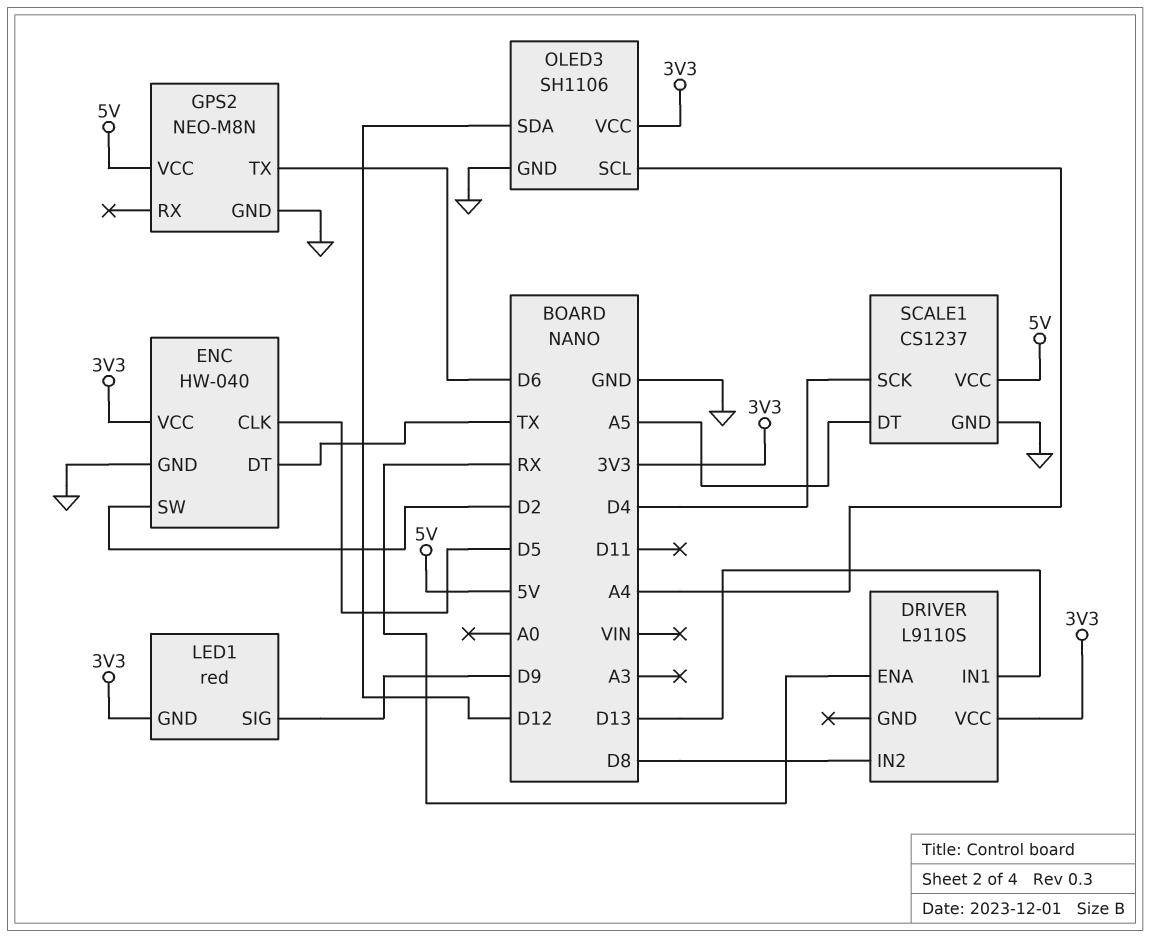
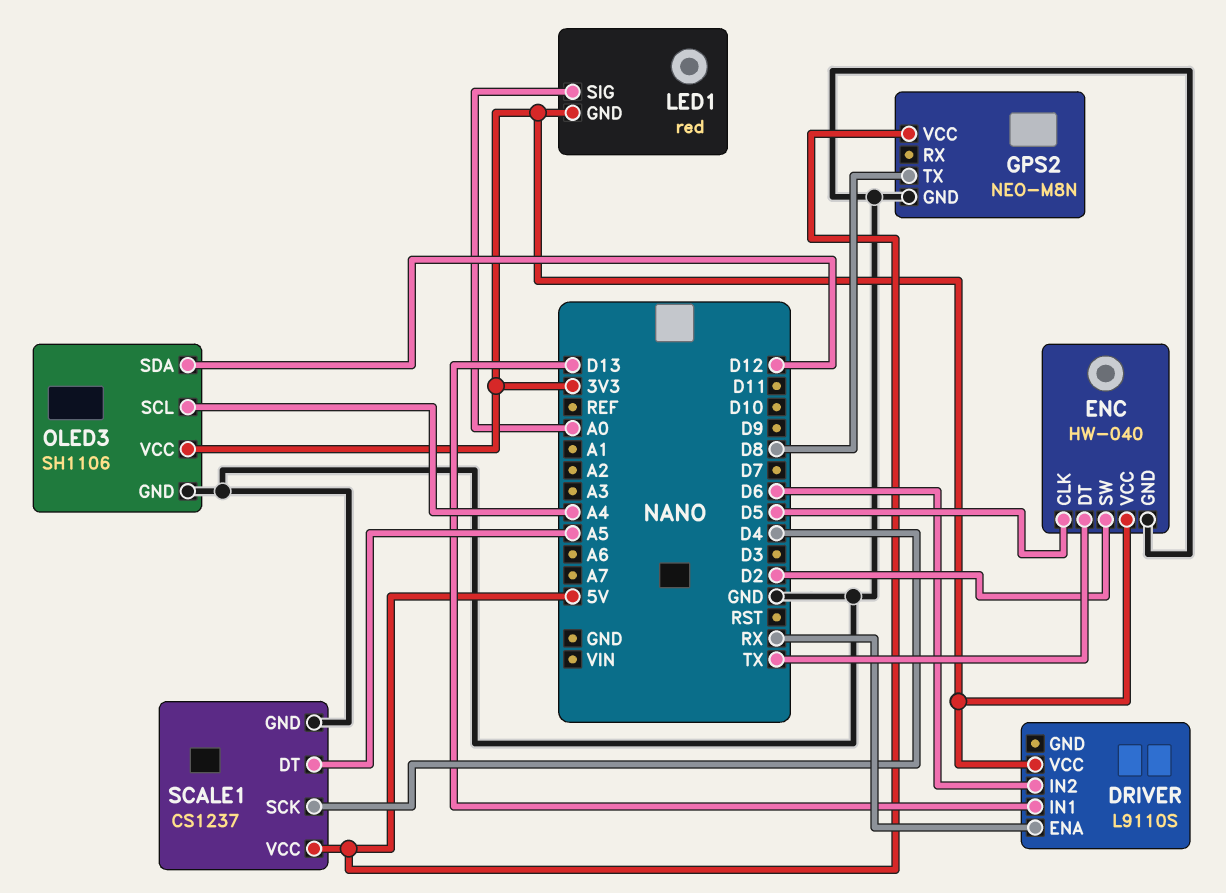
DRIVER pin IN2: D8 -> D6
GPS2 pin TX: D6 -> D8
LED1 pin SIG: D9 -> A0

